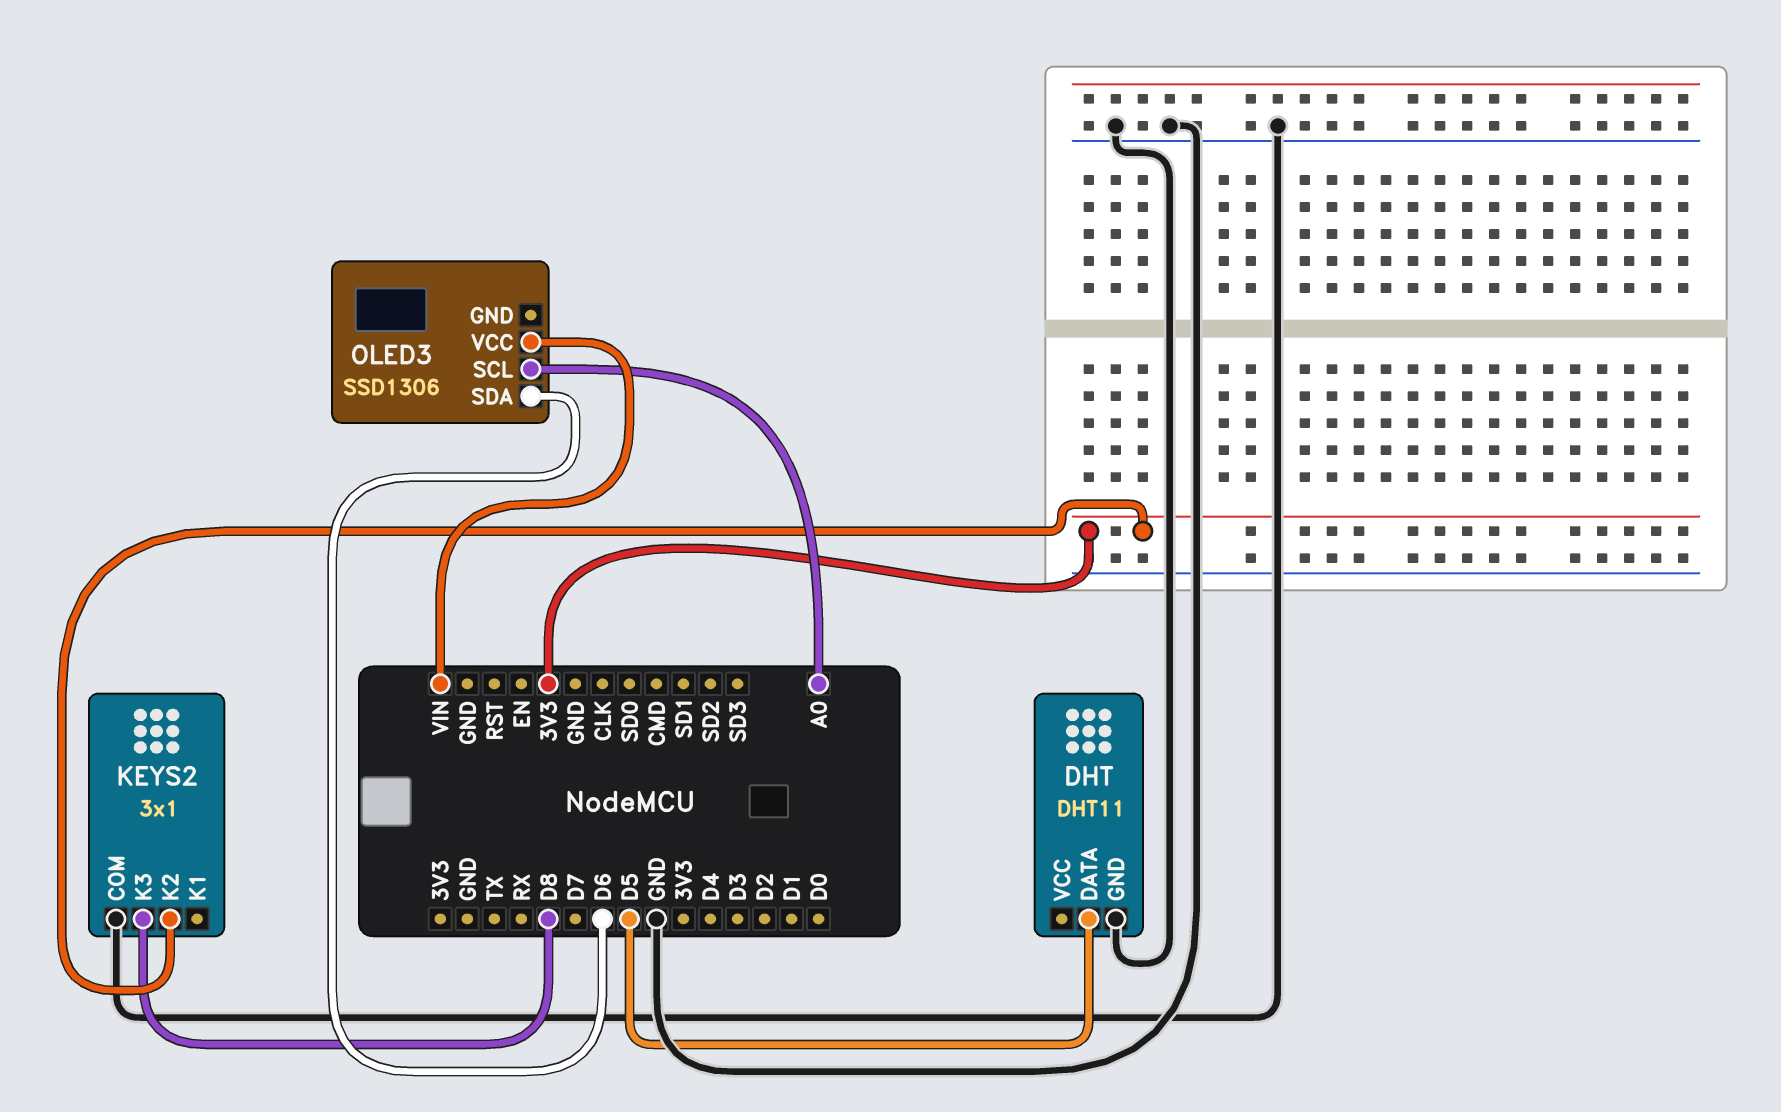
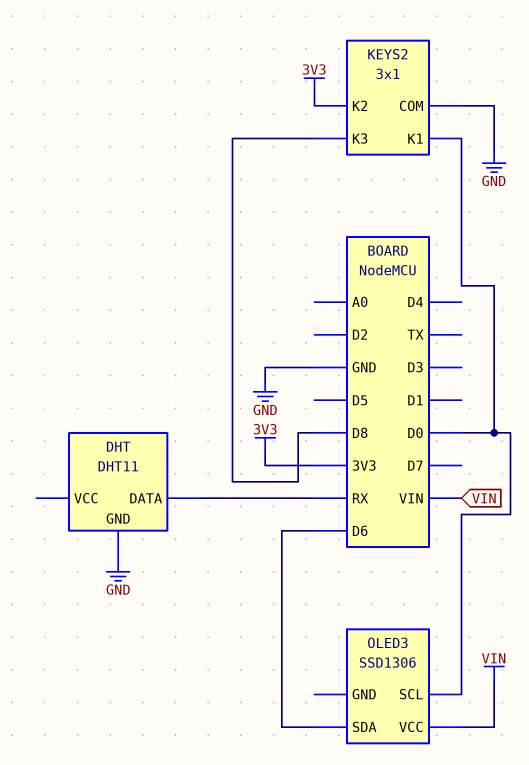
DHT pin DATA: D5 -> RX
KEYS2 pin K1: none -> D0
OLED3 pin SCL: A0 -> D0

